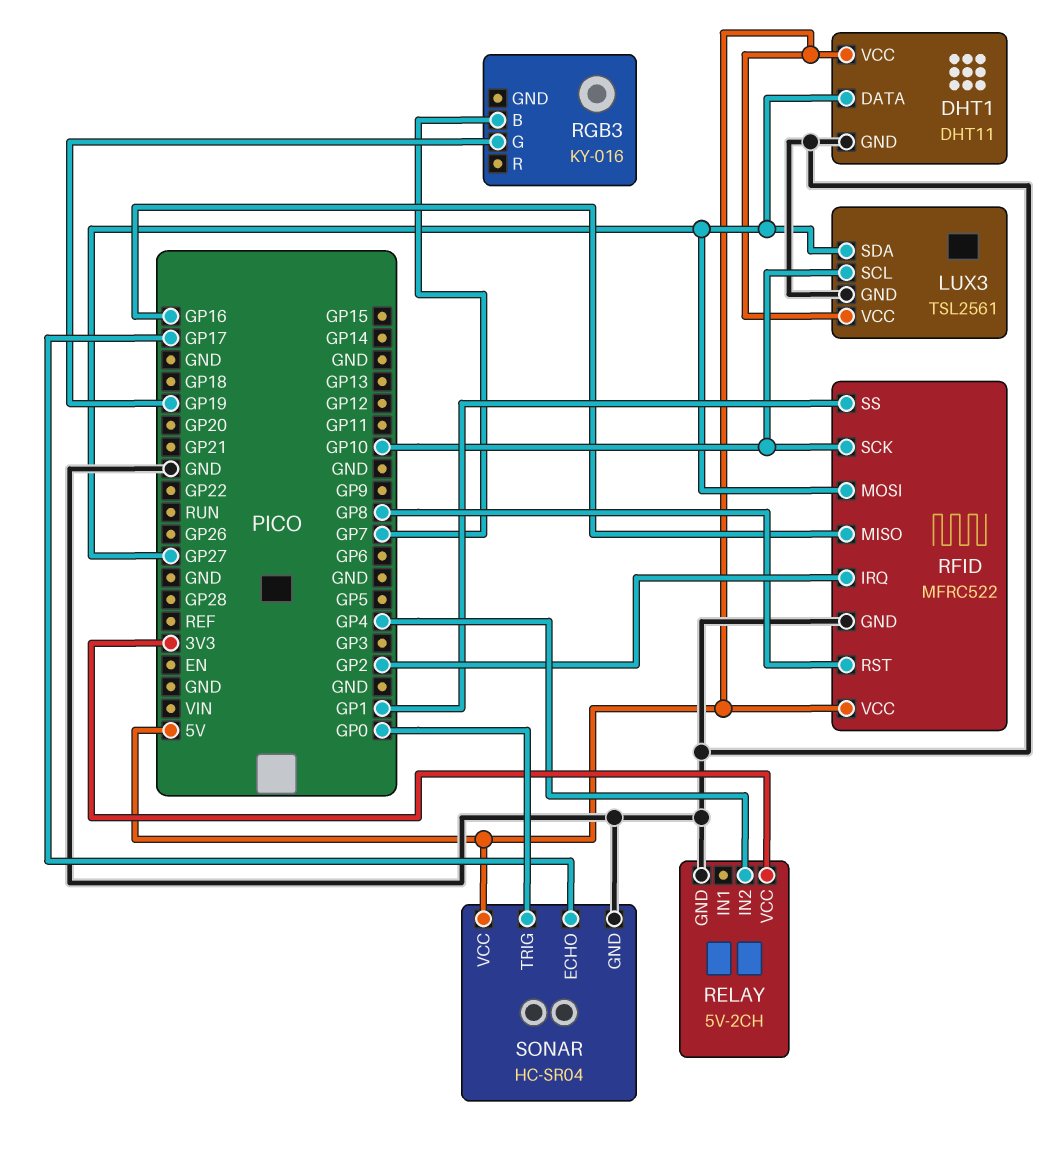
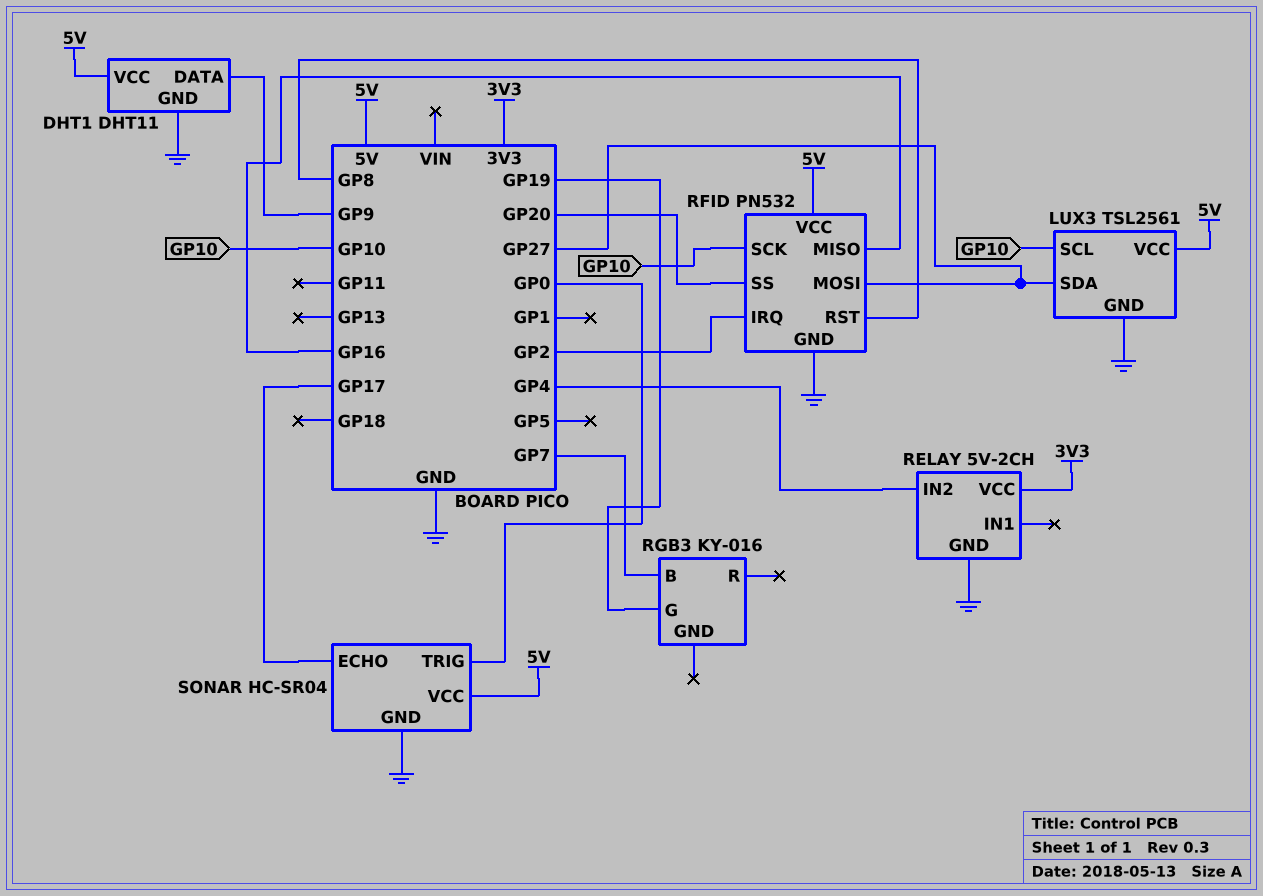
DHT1 pin DATA: GP27 -> GP9
RFID: MFRC522 -> PN532
RFID pin SS: GP1 -> GP20

